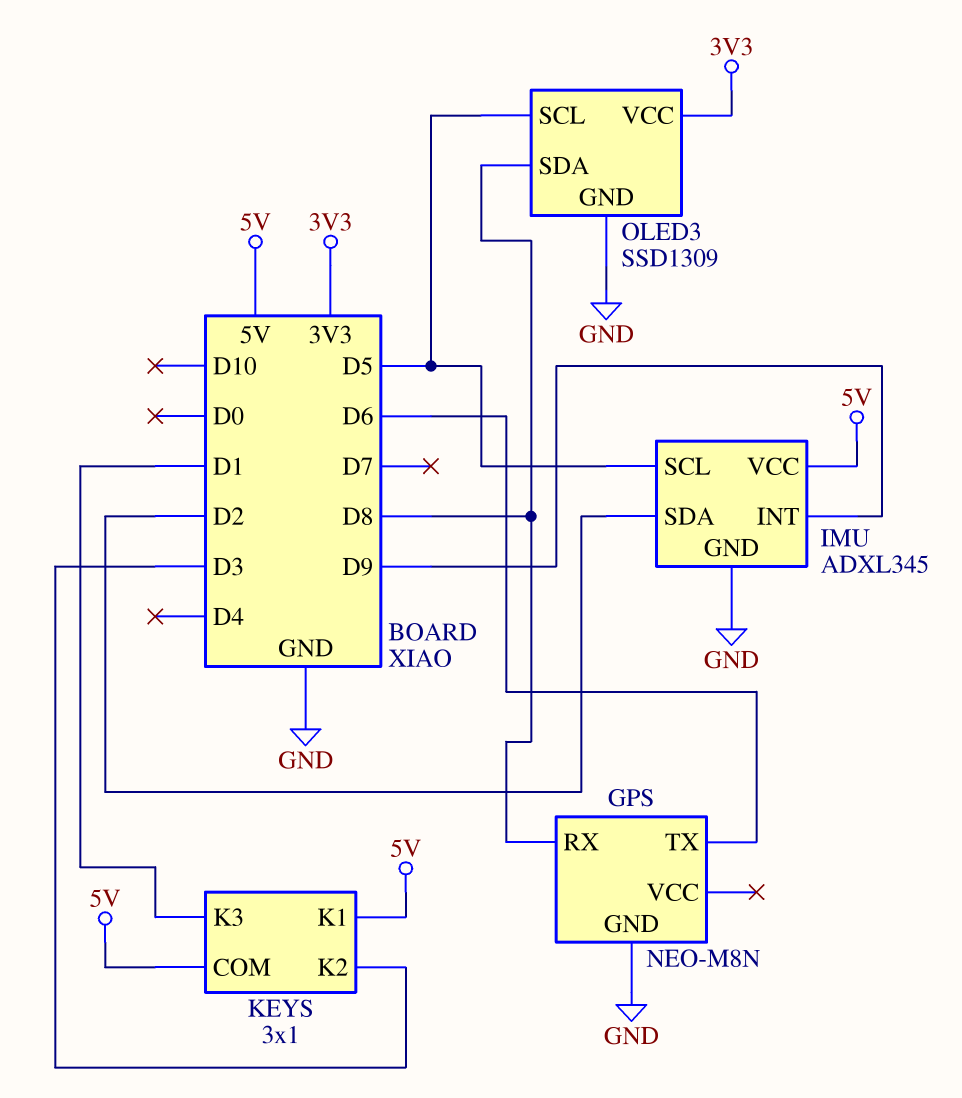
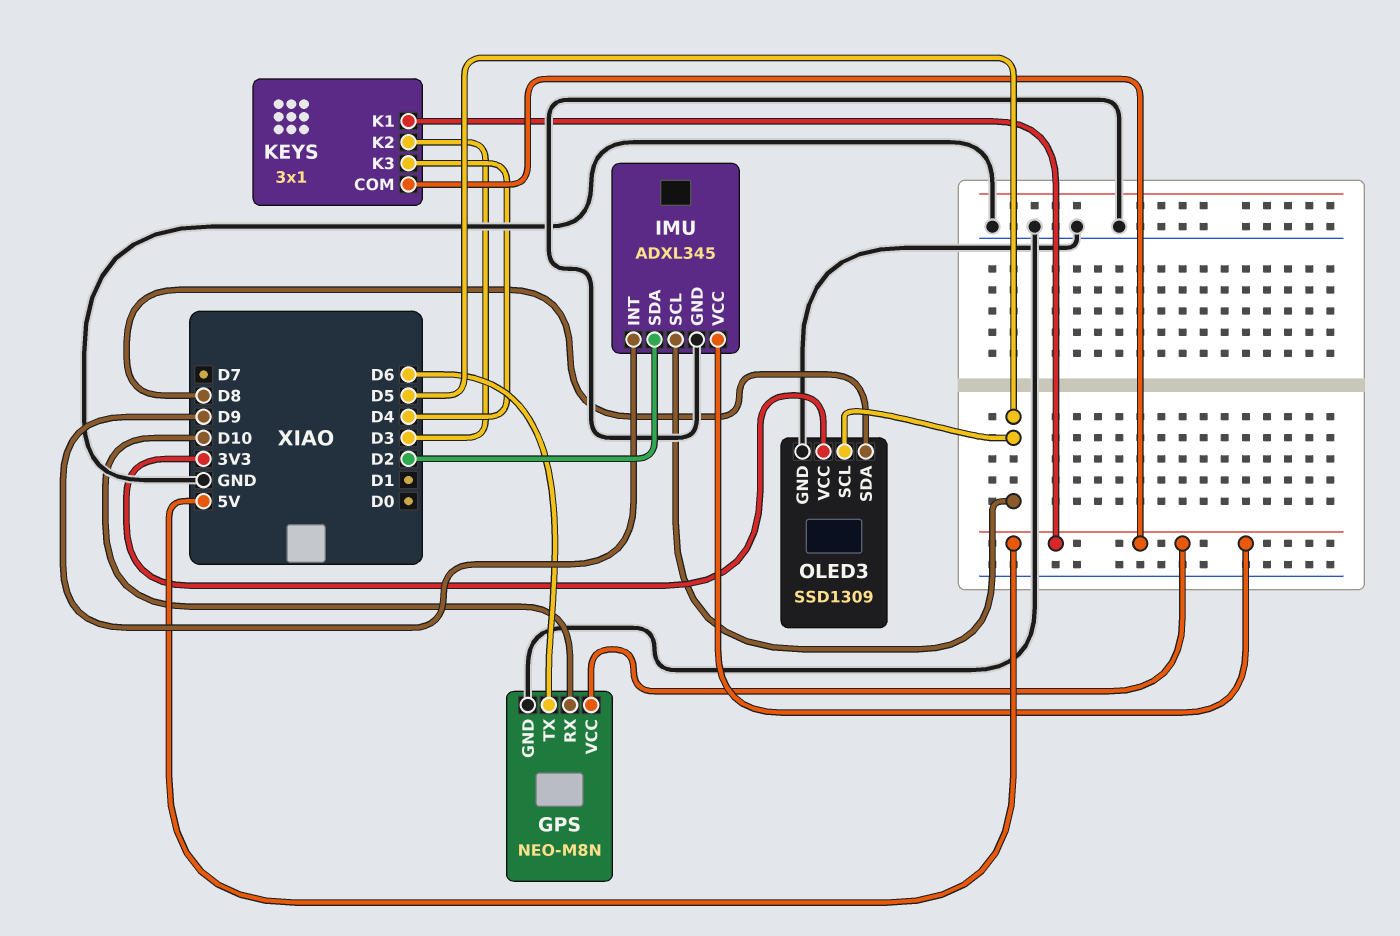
GPS pin RX: D8 -> D10
GPS pin VCC: none -> 5V
KEYS pin K3: D1 -> D4

